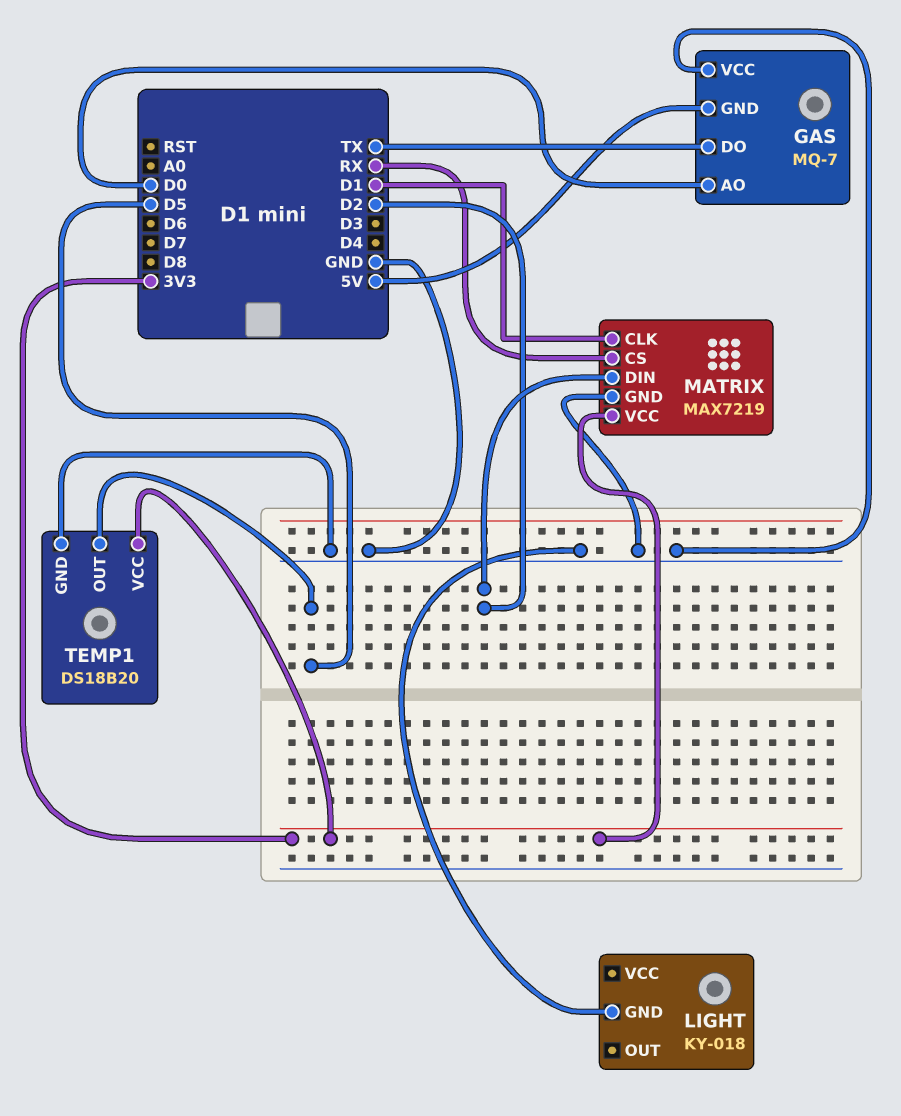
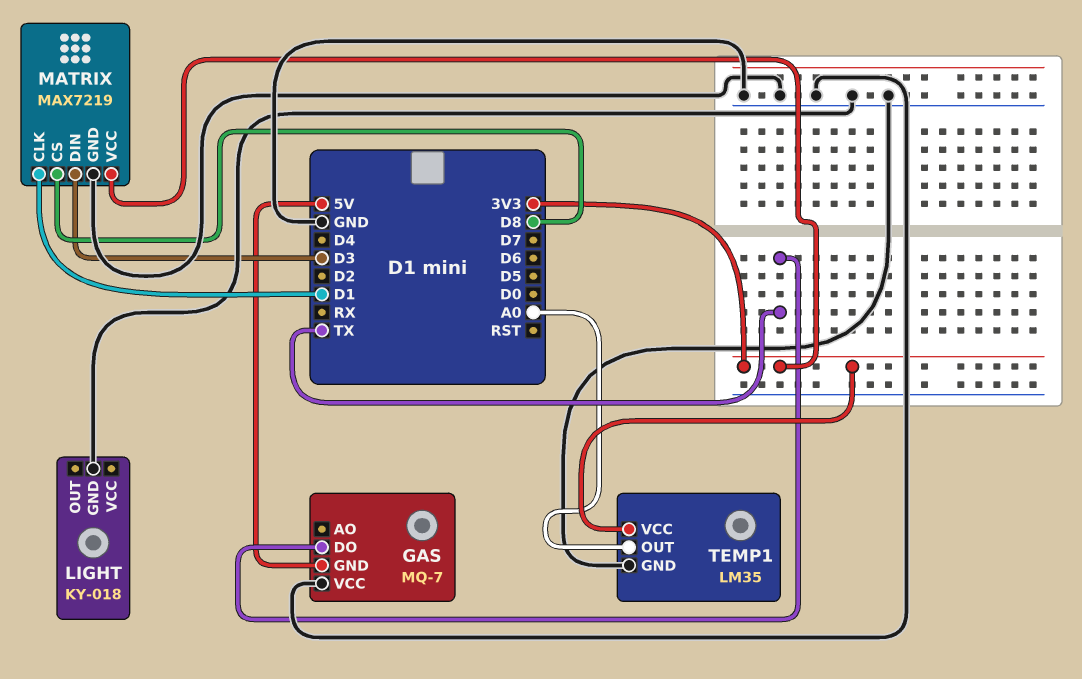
GAS pin AO: D0 -> none
MATRIX pin CS: RX -> D8
MATRIX pin DIN: D2 -> D3
TEMP1: DS18B20 -> LM35
TEMP1 pin OUT: D5 -> A0

